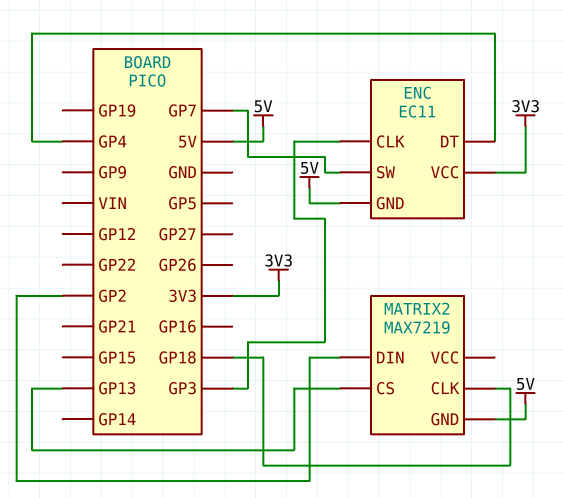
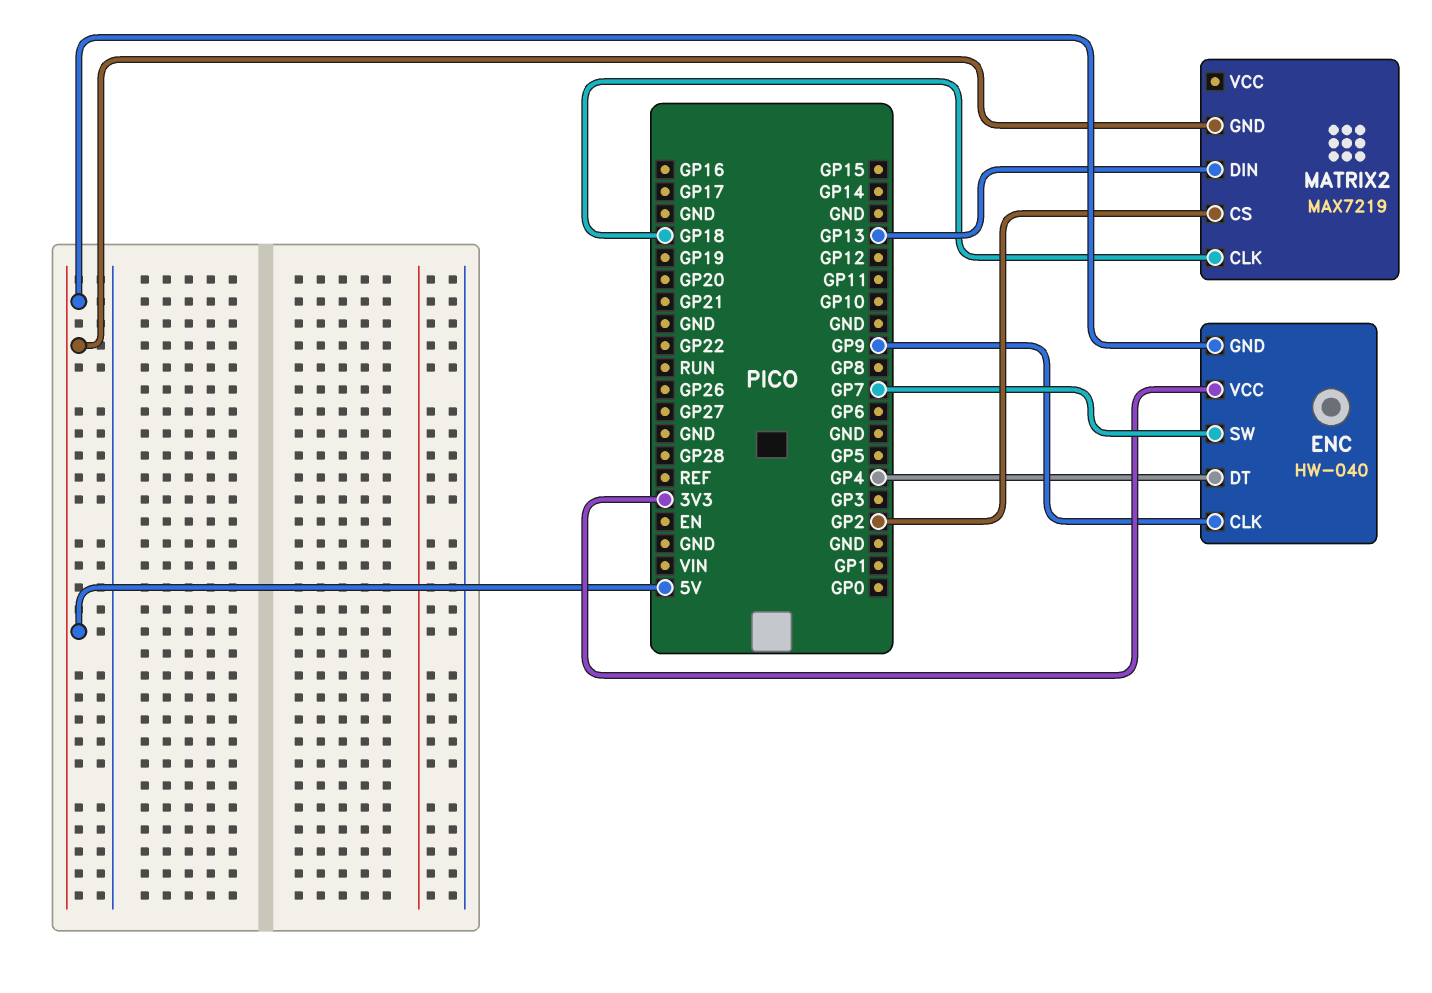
ENC: EC11 -> HW-040
ENC pin CLK: GP3 -> GP9
MATRIX2 pin CS: GP13 -> GP2
MATRIX2 pin DIN: GP2 -> GP13

